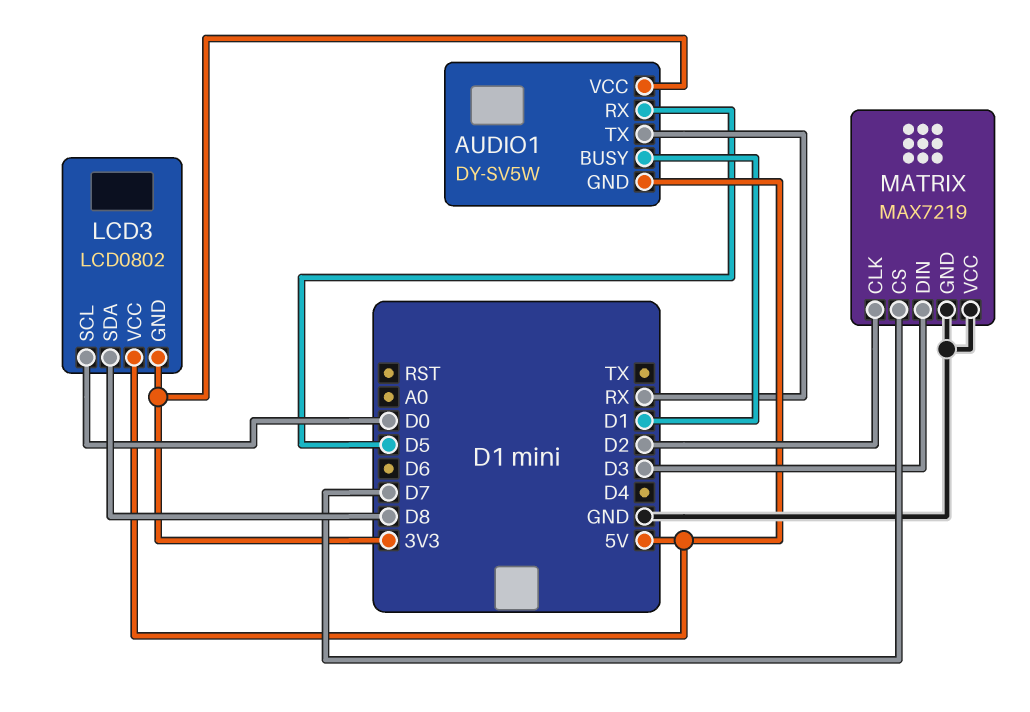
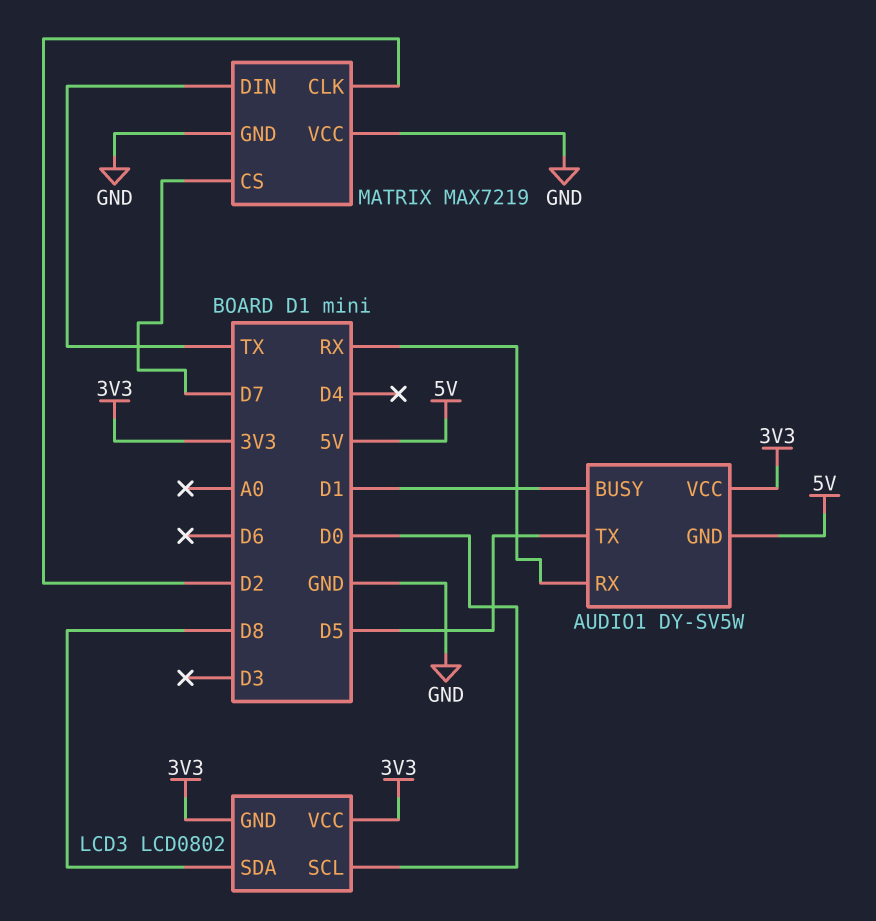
AUDIO1 pin RX: D5 -> RX
AUDIO1 pin TX: RX -> D5
LCD3 pin VCC: 5V -> 3V3
MATRIX pin DIN: D3 -> TX

